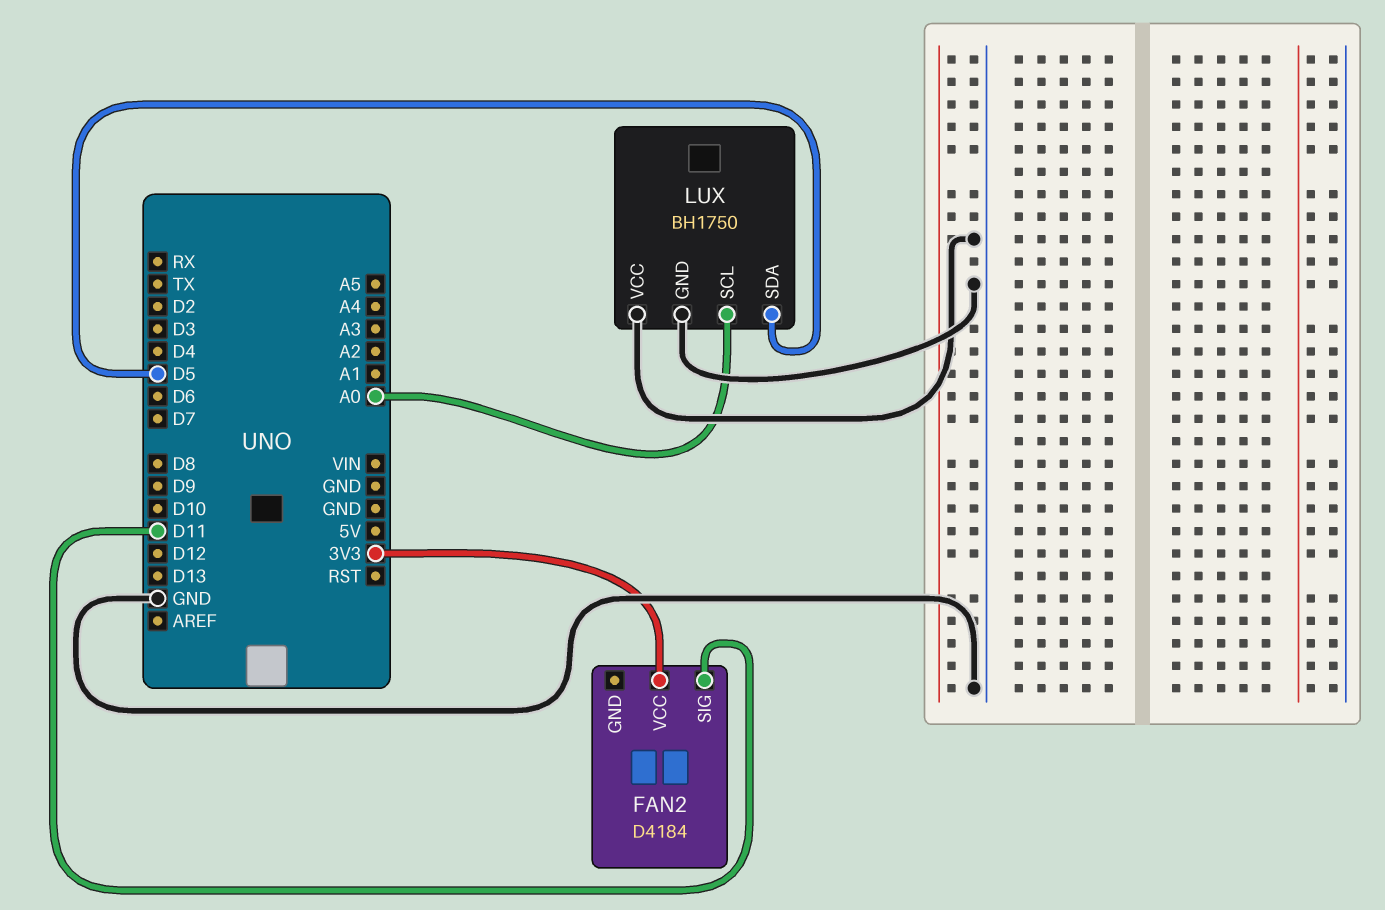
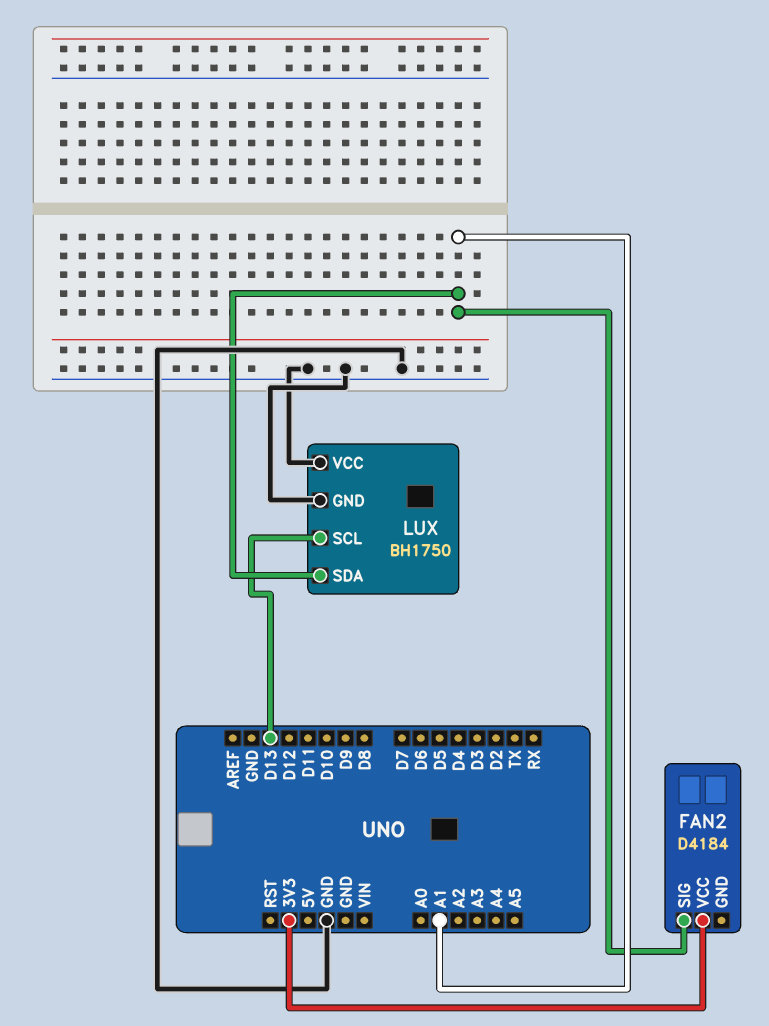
FAN2 pin SIG: D11 -> A1
LUX pin SCL: A0 -> D13
LUX pin SDA: D5 -> A1

